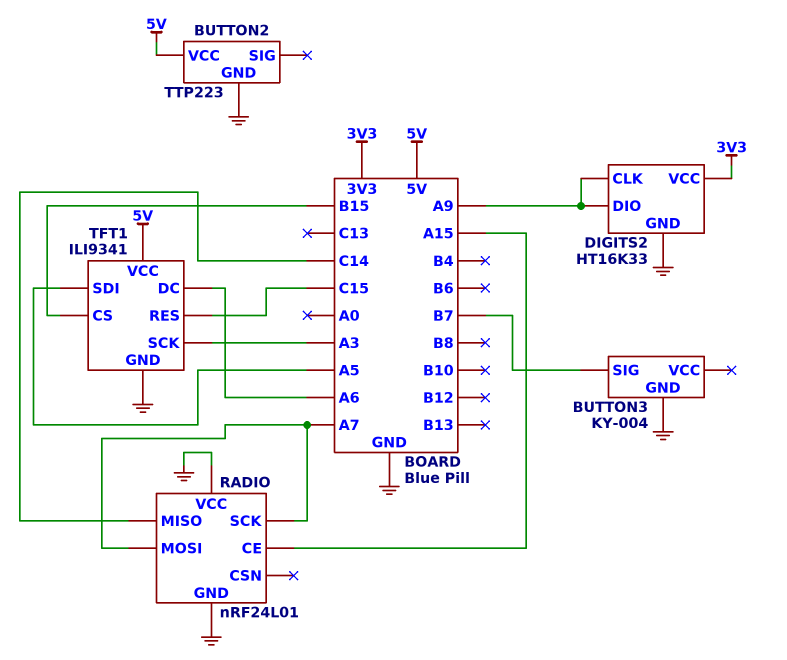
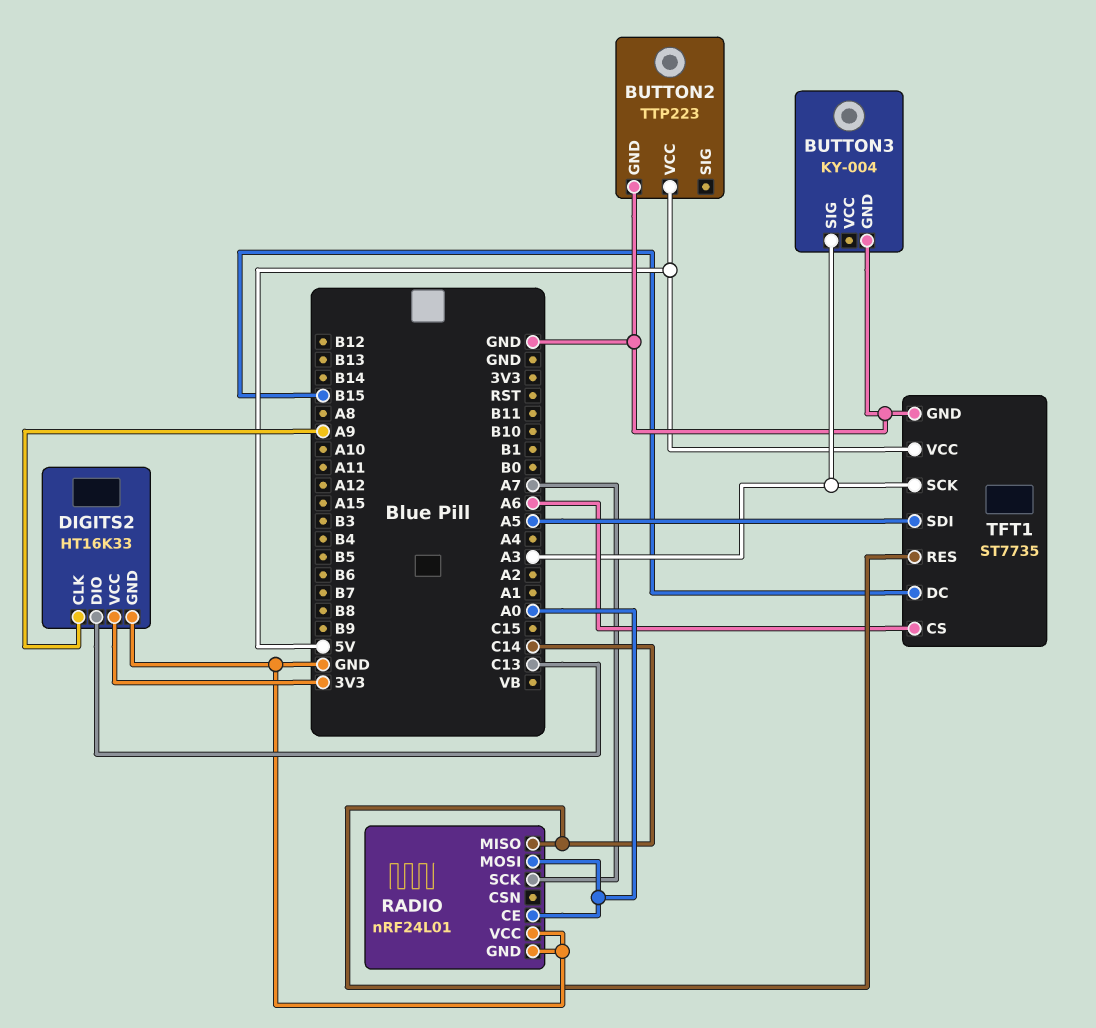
BUTTON3 pin SIG: B7 -> A3
DIGITS2 pin DIO: A9 -> C13
RADIO pin CE: A15 -> A0
RADIO pin MOSI: A7 -> A0
TFT1: ILI9341 -> ST7735
TFT1 pin CS: B15 -> A6
TFT1 pin DC: A6 -> B15
TFT1 pin RES: C15 -> C14

